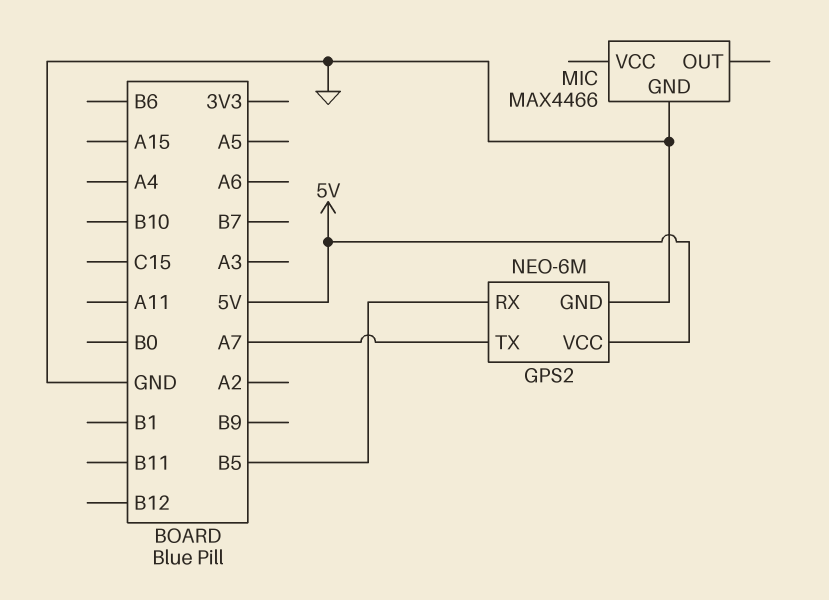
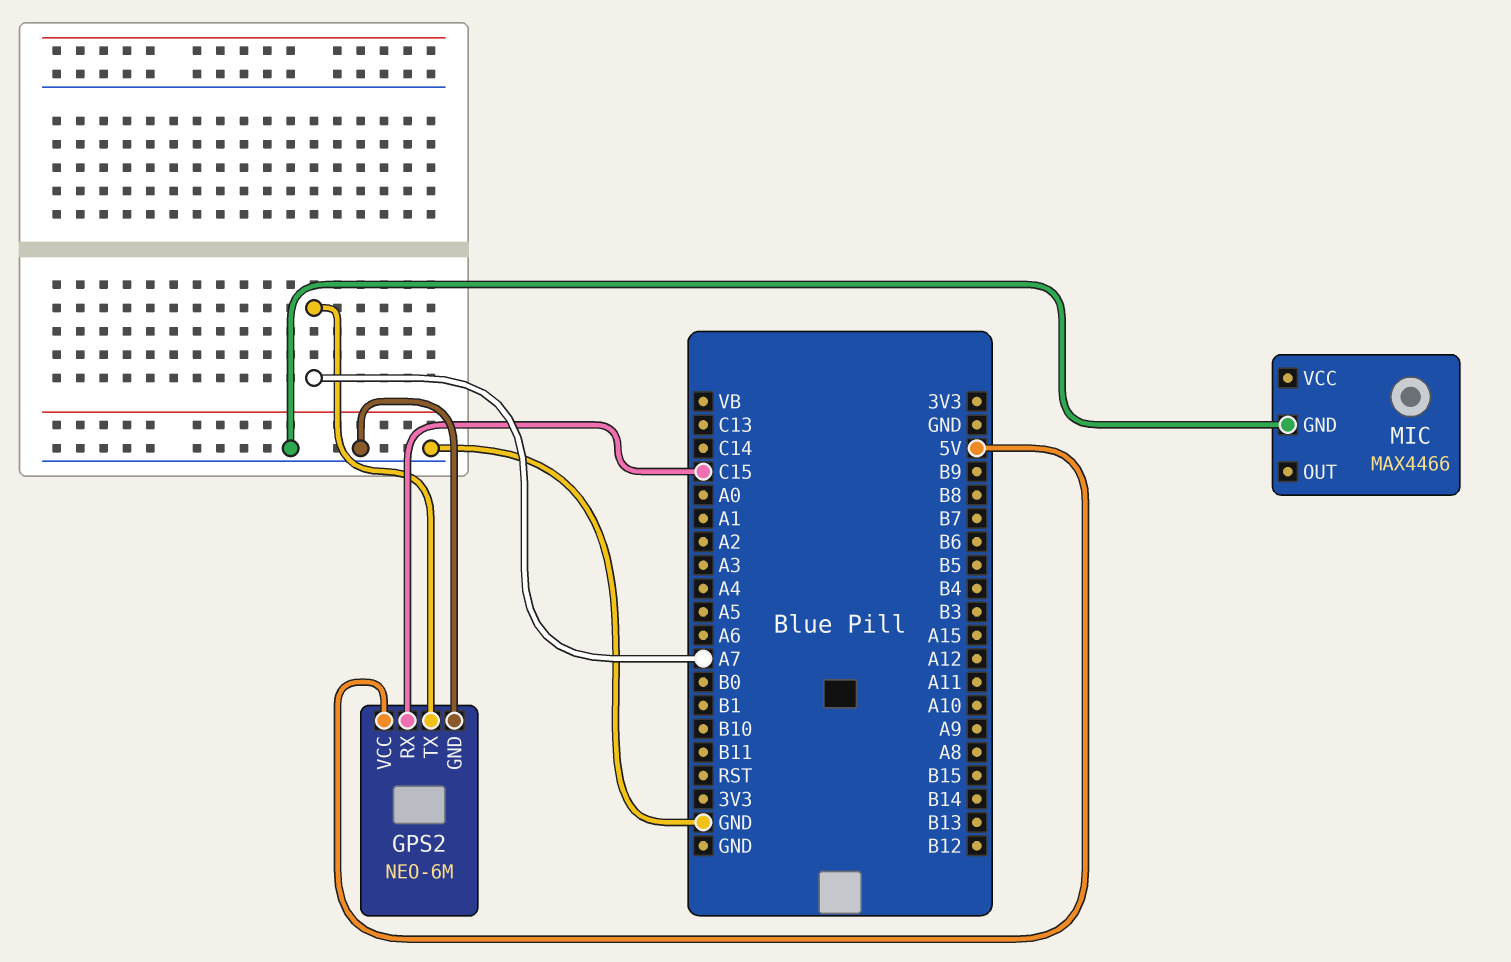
GPS2 pin RX: B5 -> C15

